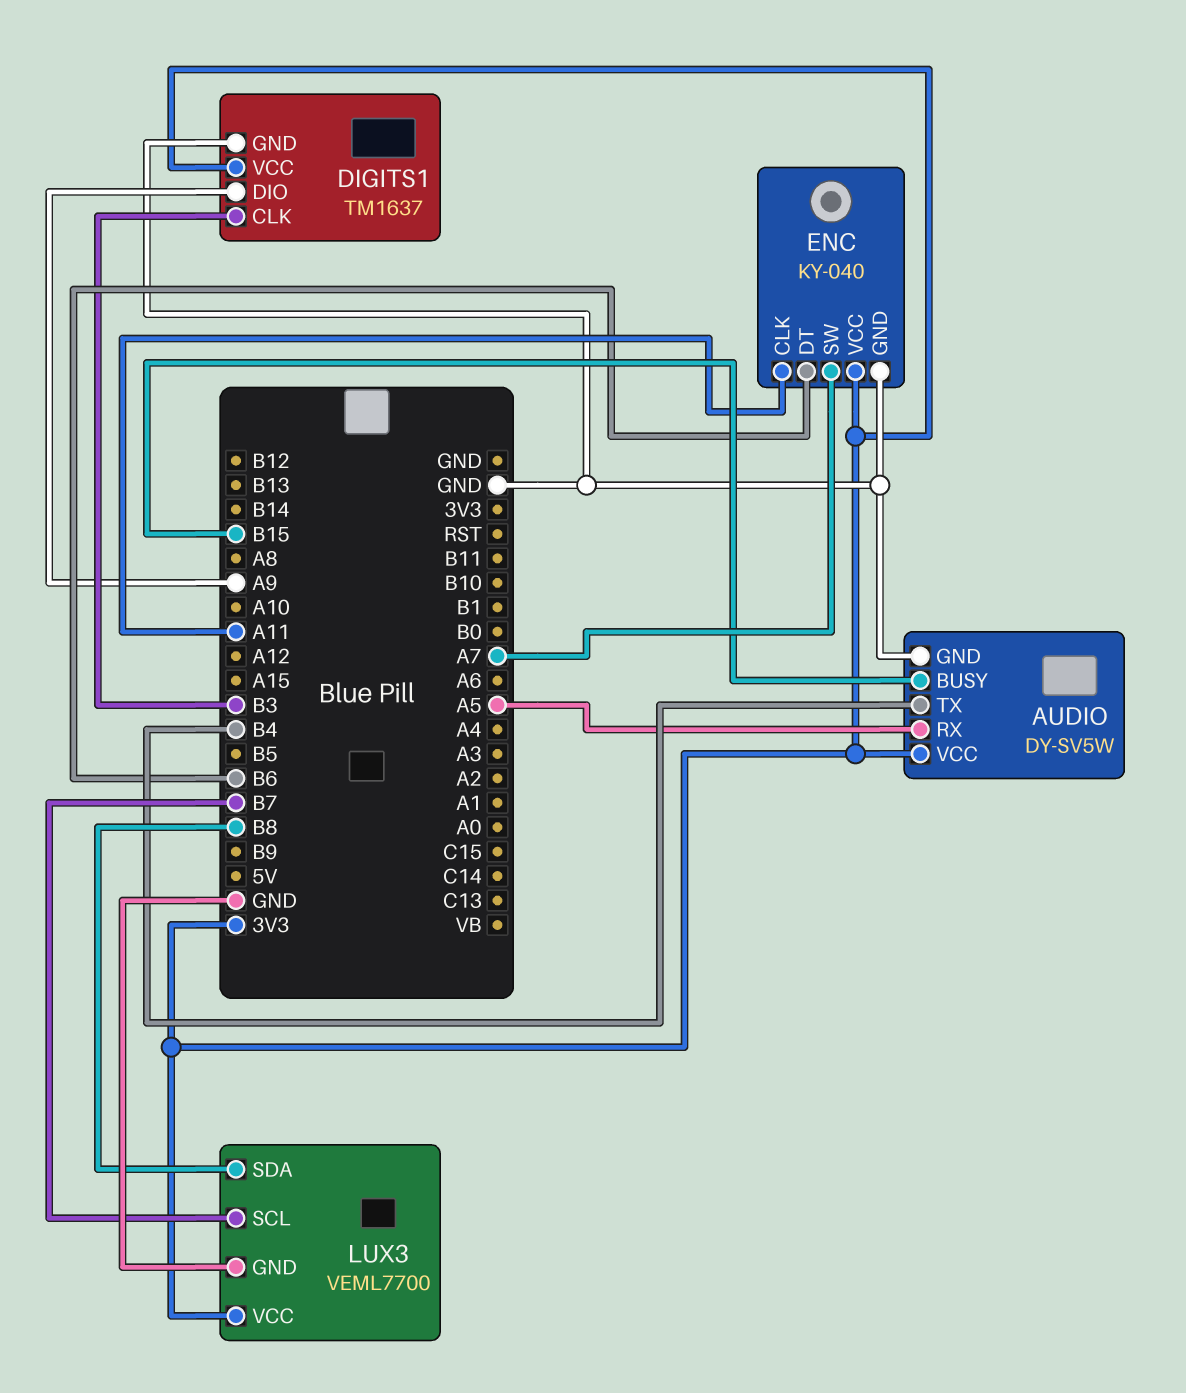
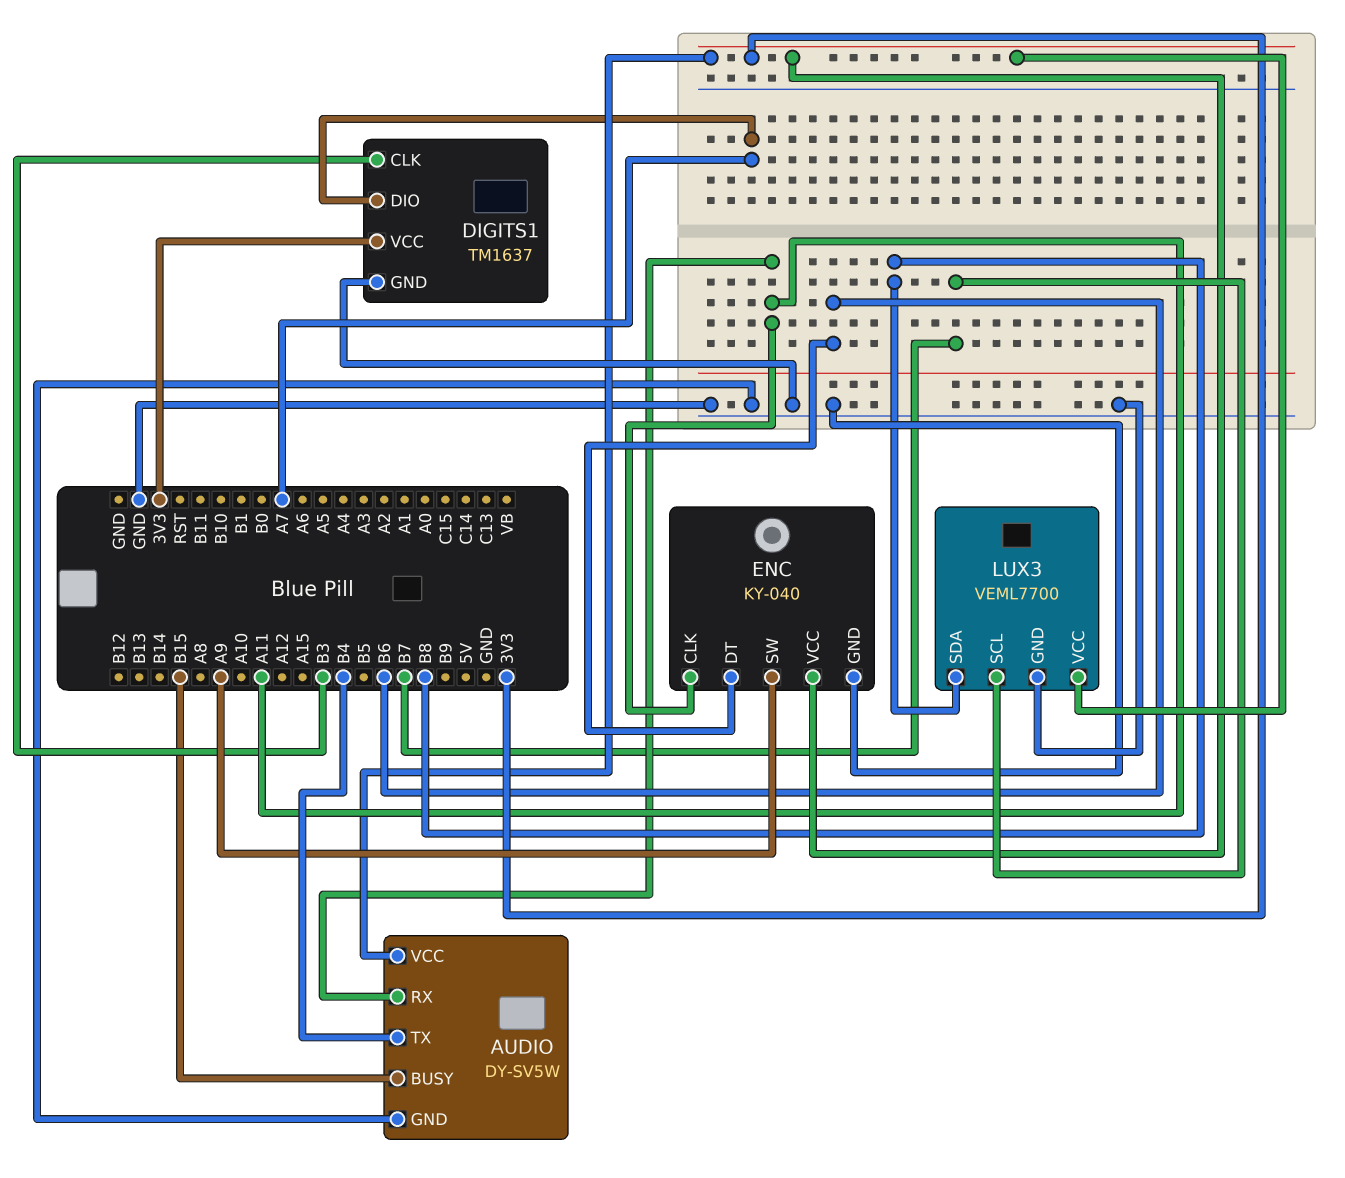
AUDIO pin RX: A5 -> A11
DIGITS1 pin DIO: A9 -> A7
ENC pin SW: A7 -> A9

